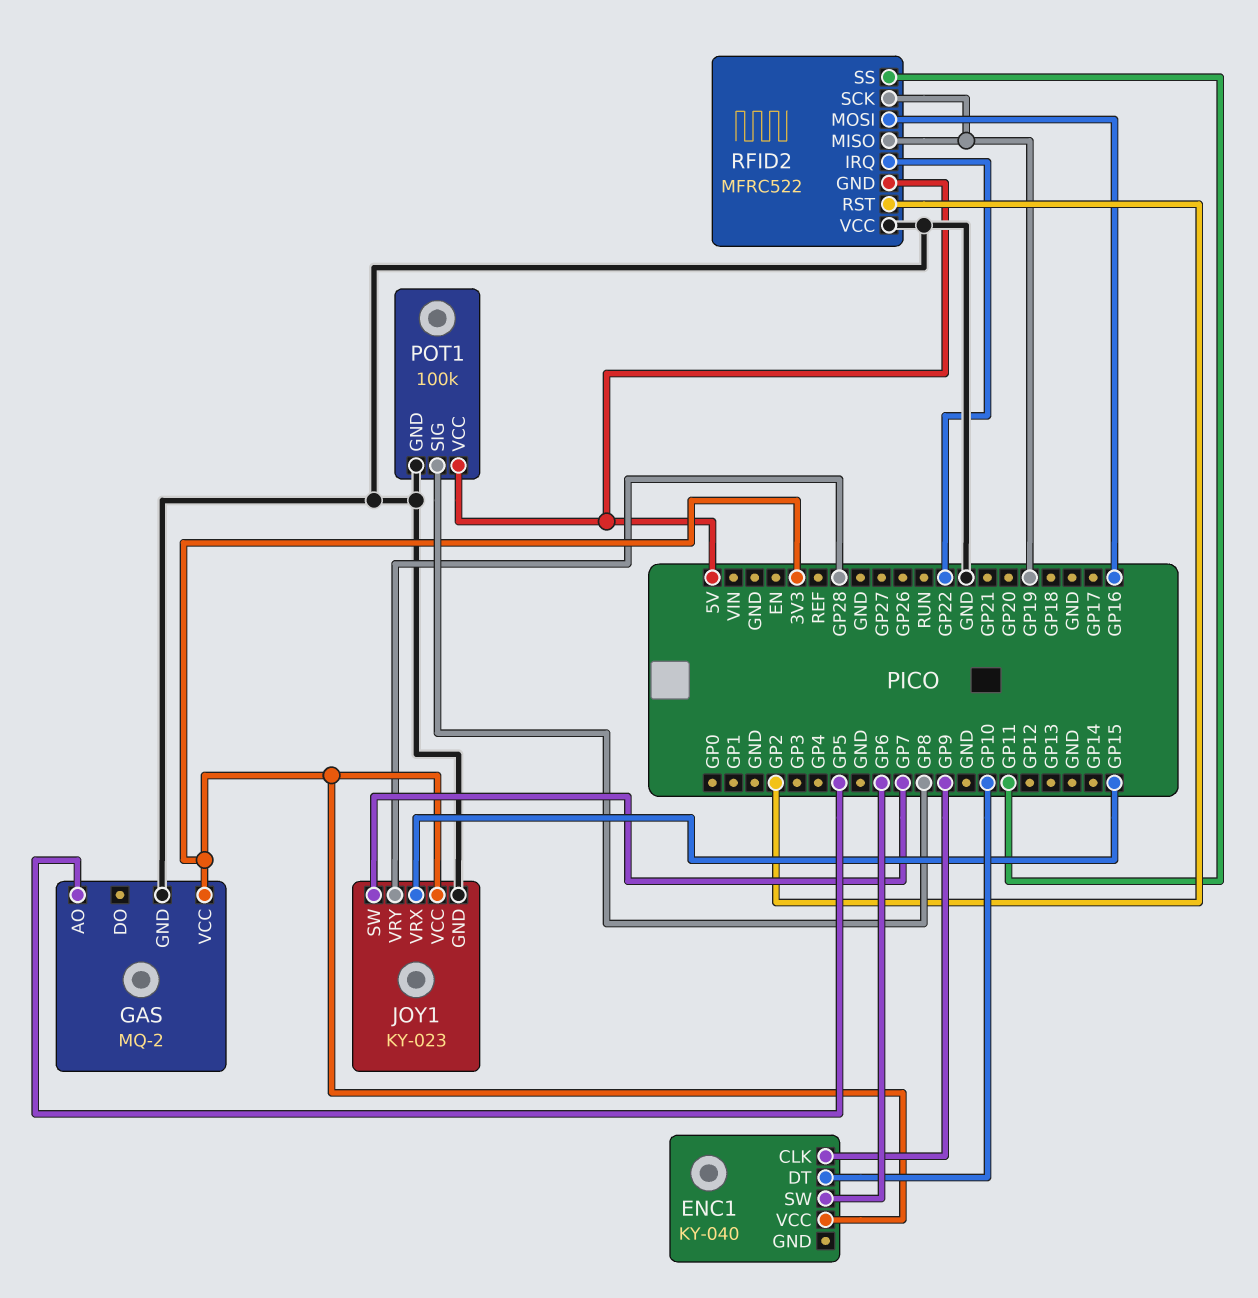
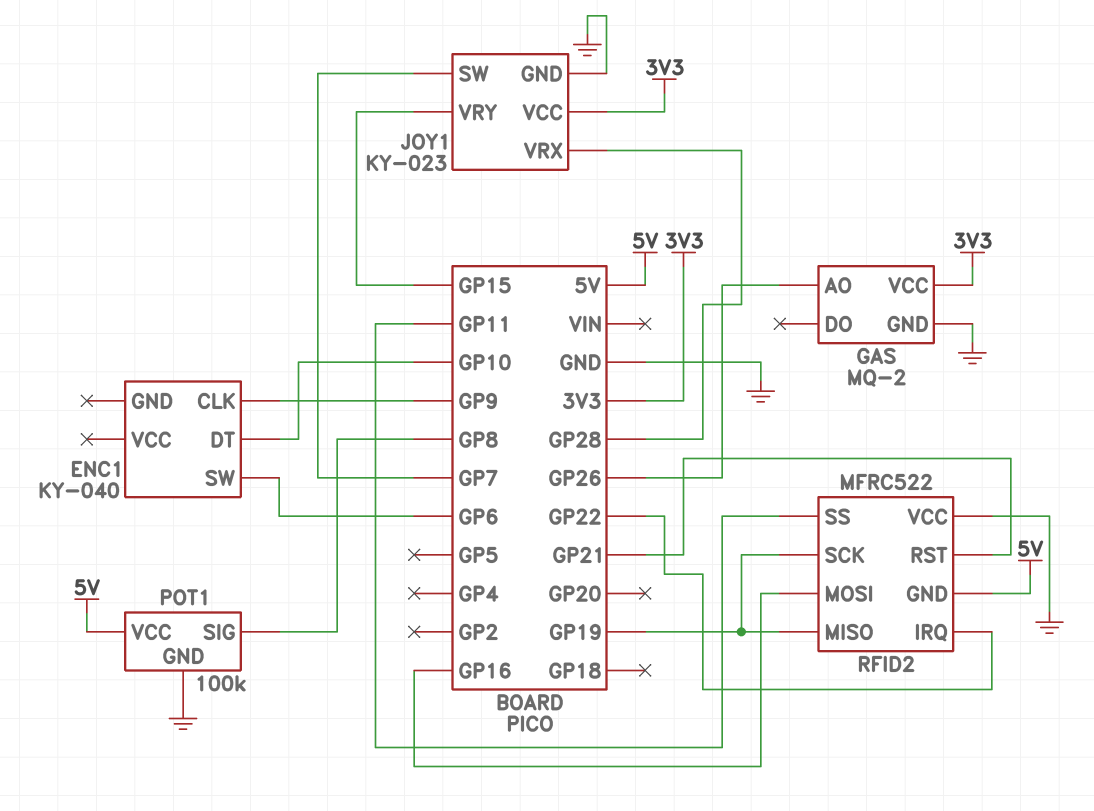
ENC1 pin VCC: 3V3 -> none
GAS pin AO: GP5 -> GP26
JOY1 pin VRX: GP15 -> GP28
JOY1 pin VRY: GP28 -> GP15
RFID2 pin RST: GP2 -> GP21

